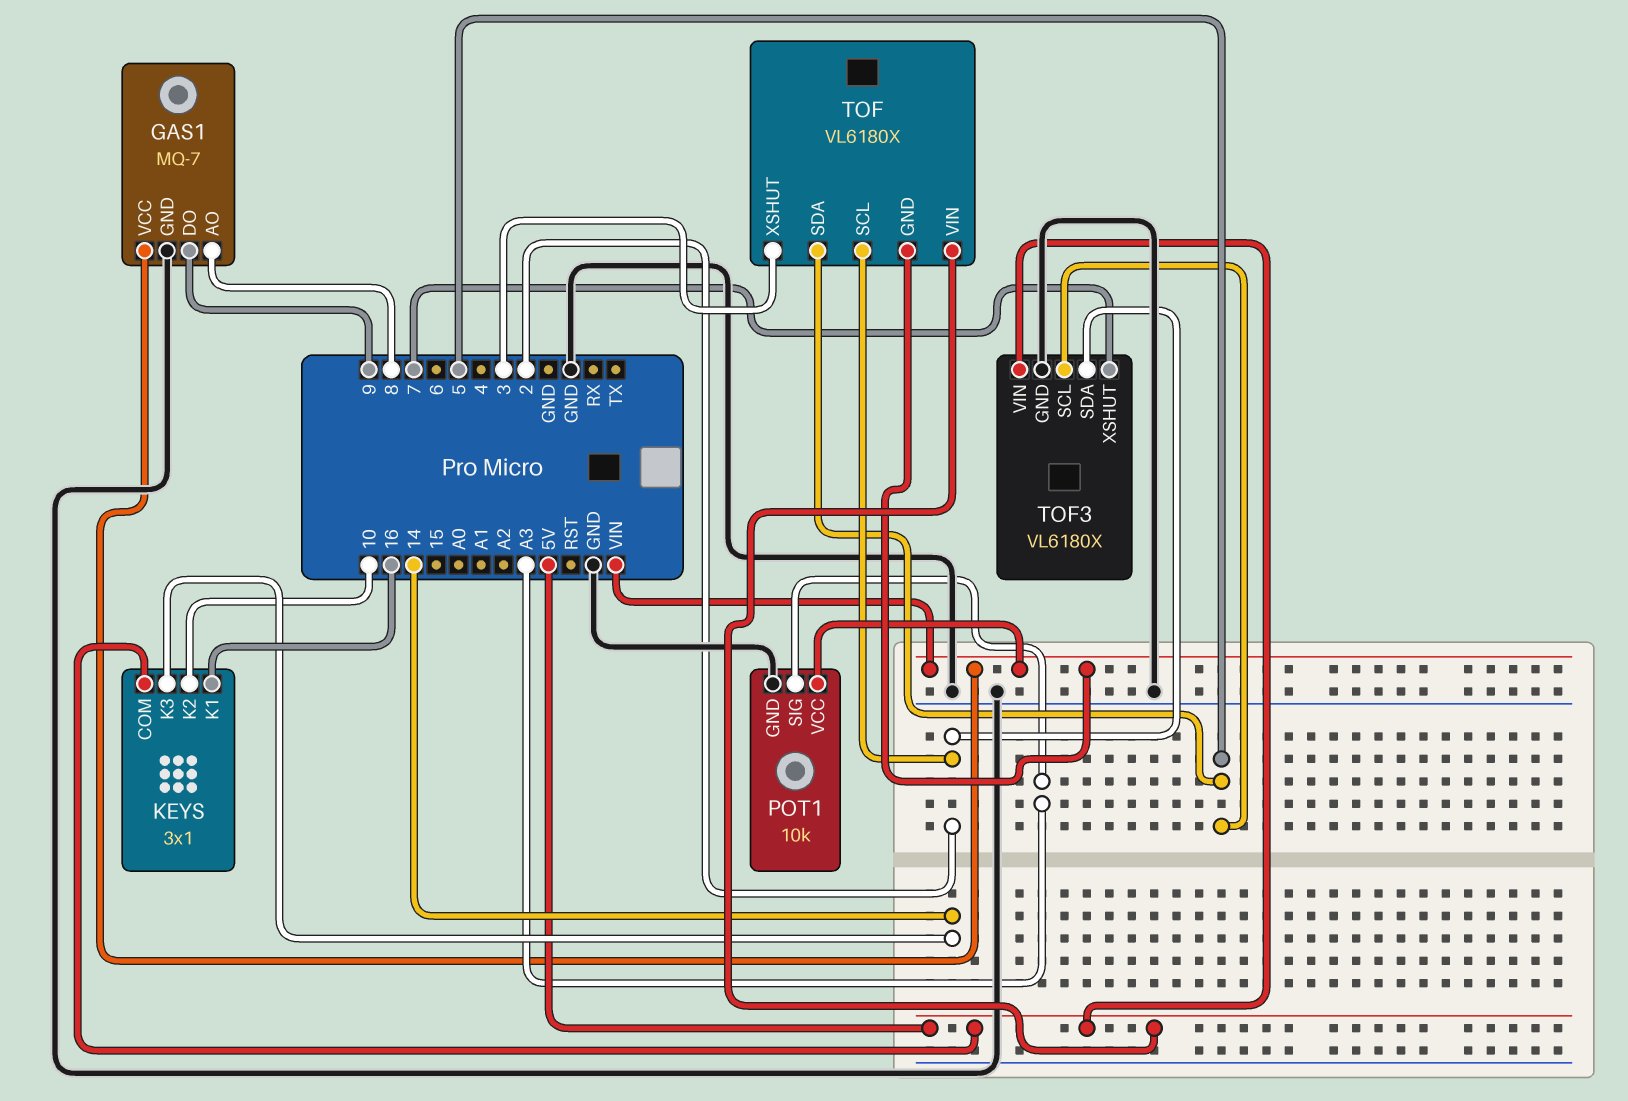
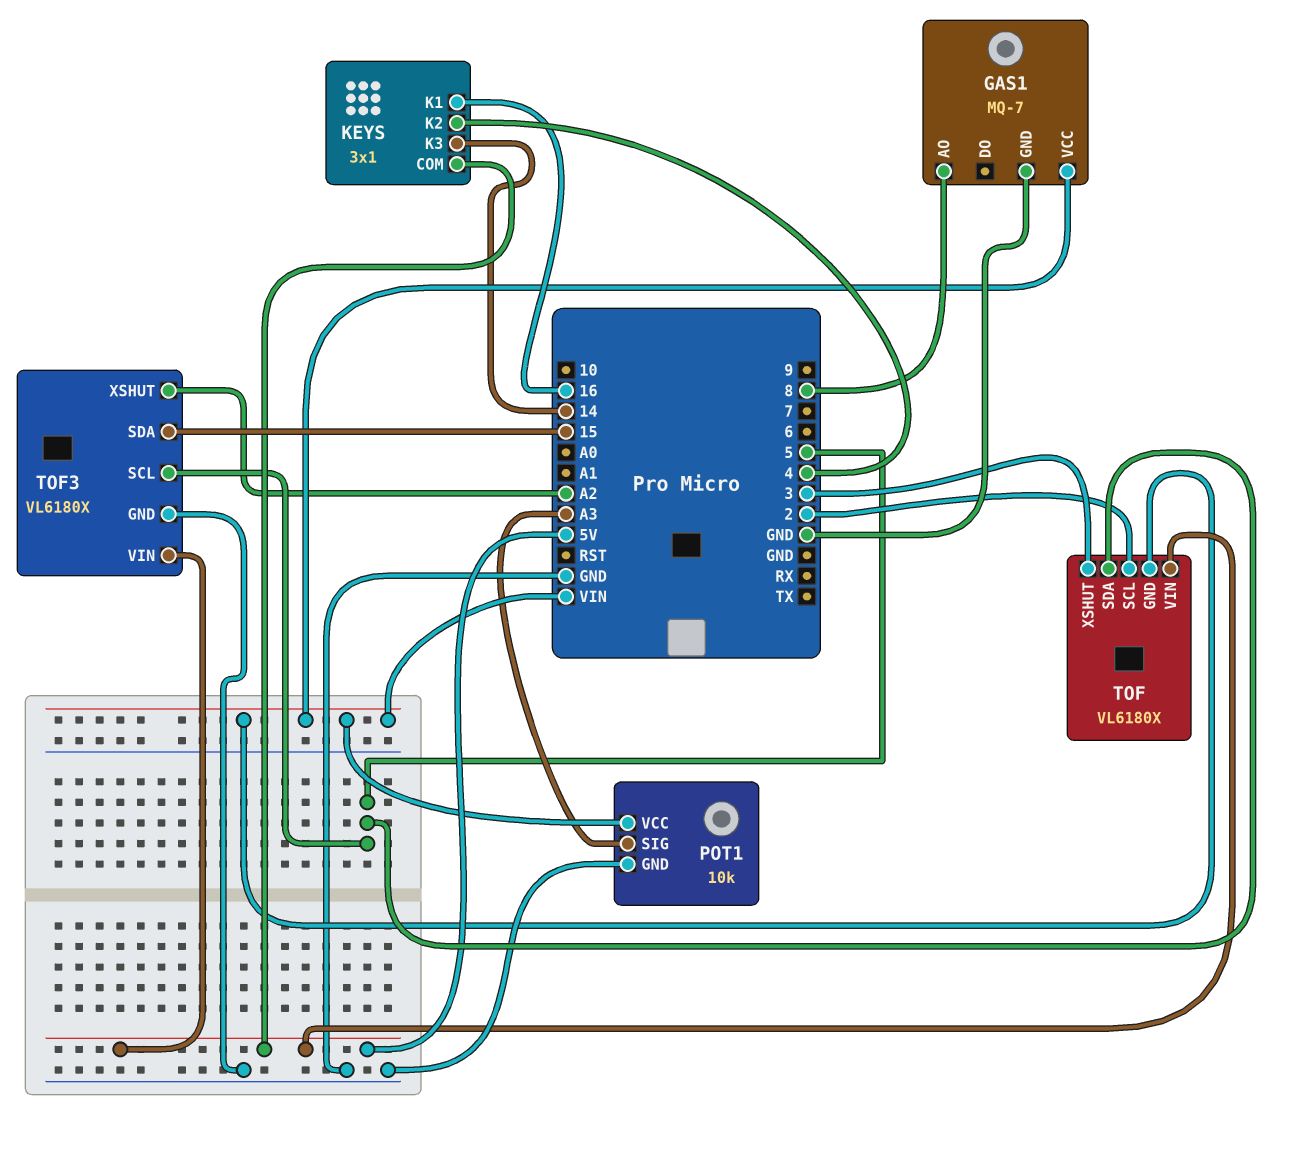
GAS1 pin DO: 9 -> none
KEYS pin K2: 10 -> 4
TOF3 pin SDA: 2 -> 15
TOF3 pin XSHUT: 7 -> A2

